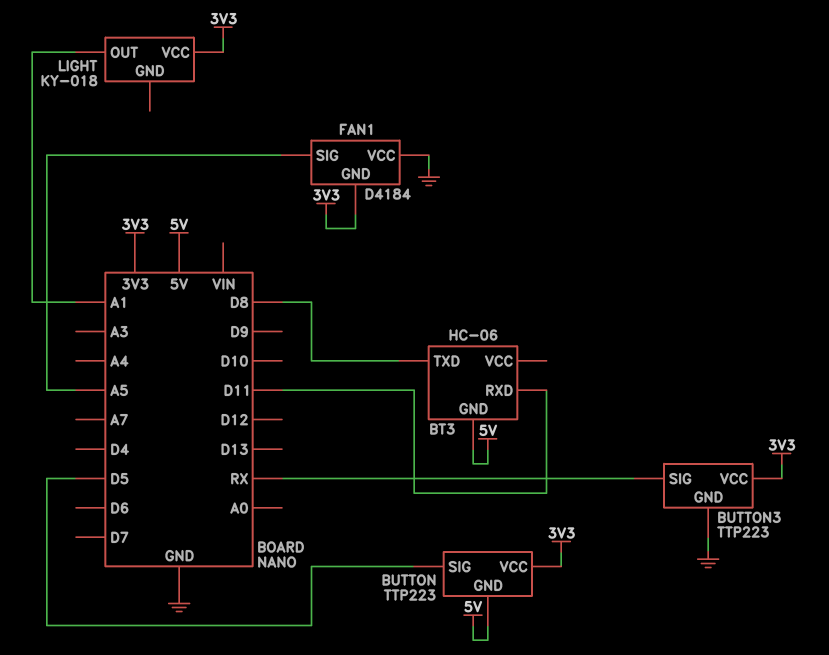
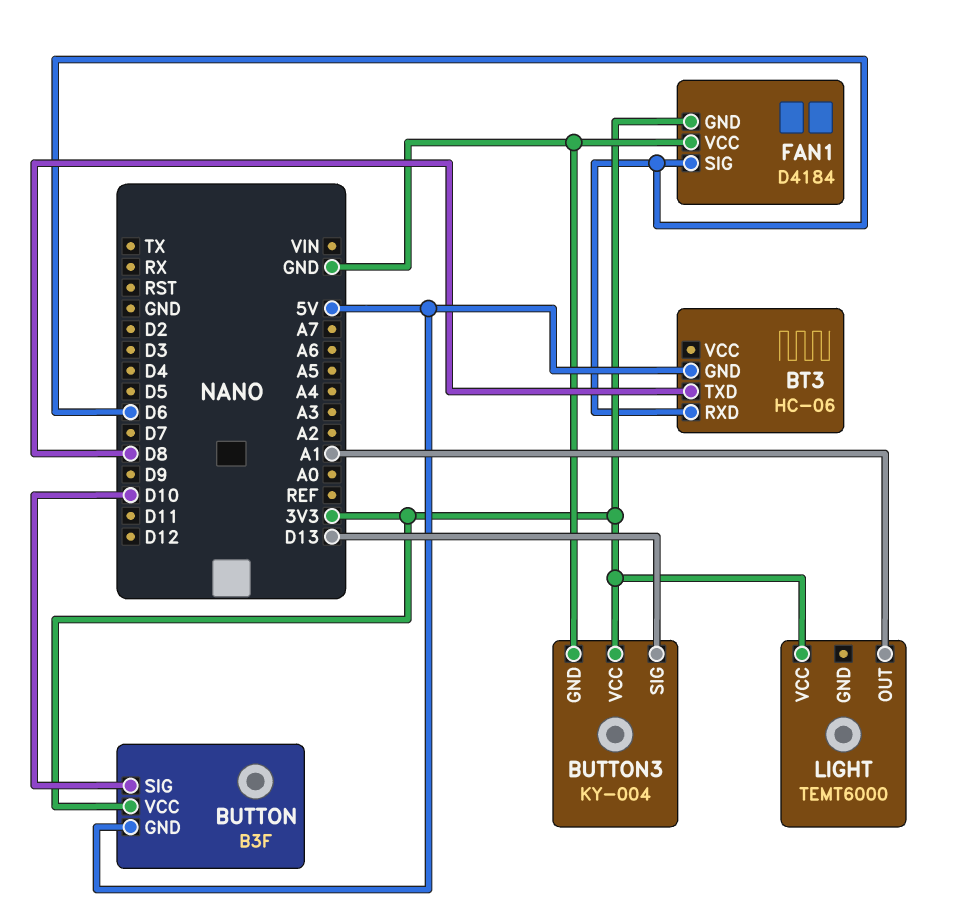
BT3 pin RXD: D11 -> D6
BUTTON: TTP223 -> B3F
BUTTON pin SIG: D5 -> D10
BUTTON3: TTP223 -> KY-004
BUTTON3 pin SIG: RX -> D13
FAN1 pin SIG: A5 -> D6
LIGHT: KY-018 -> TEMT6000

